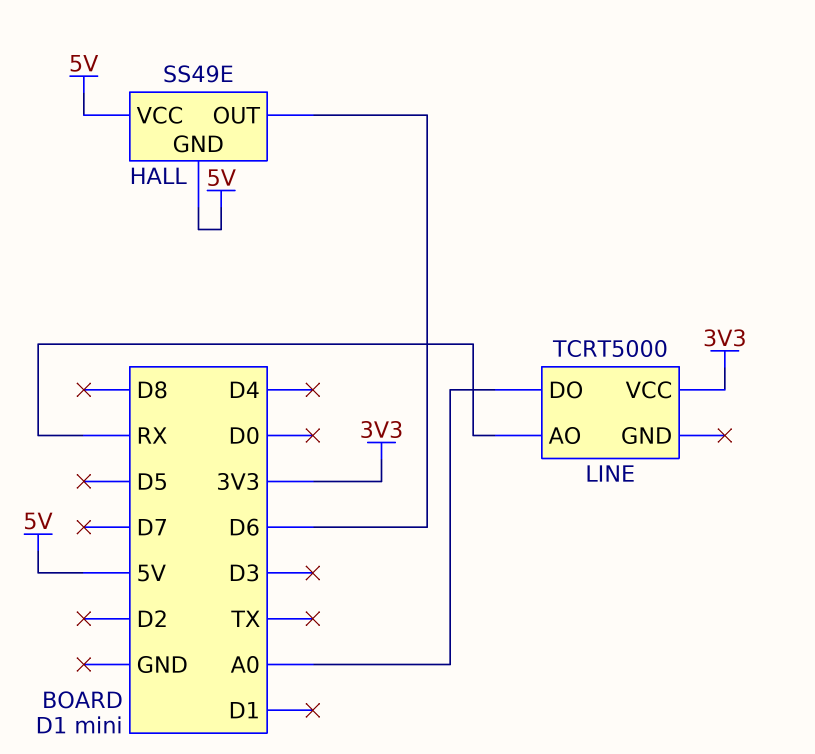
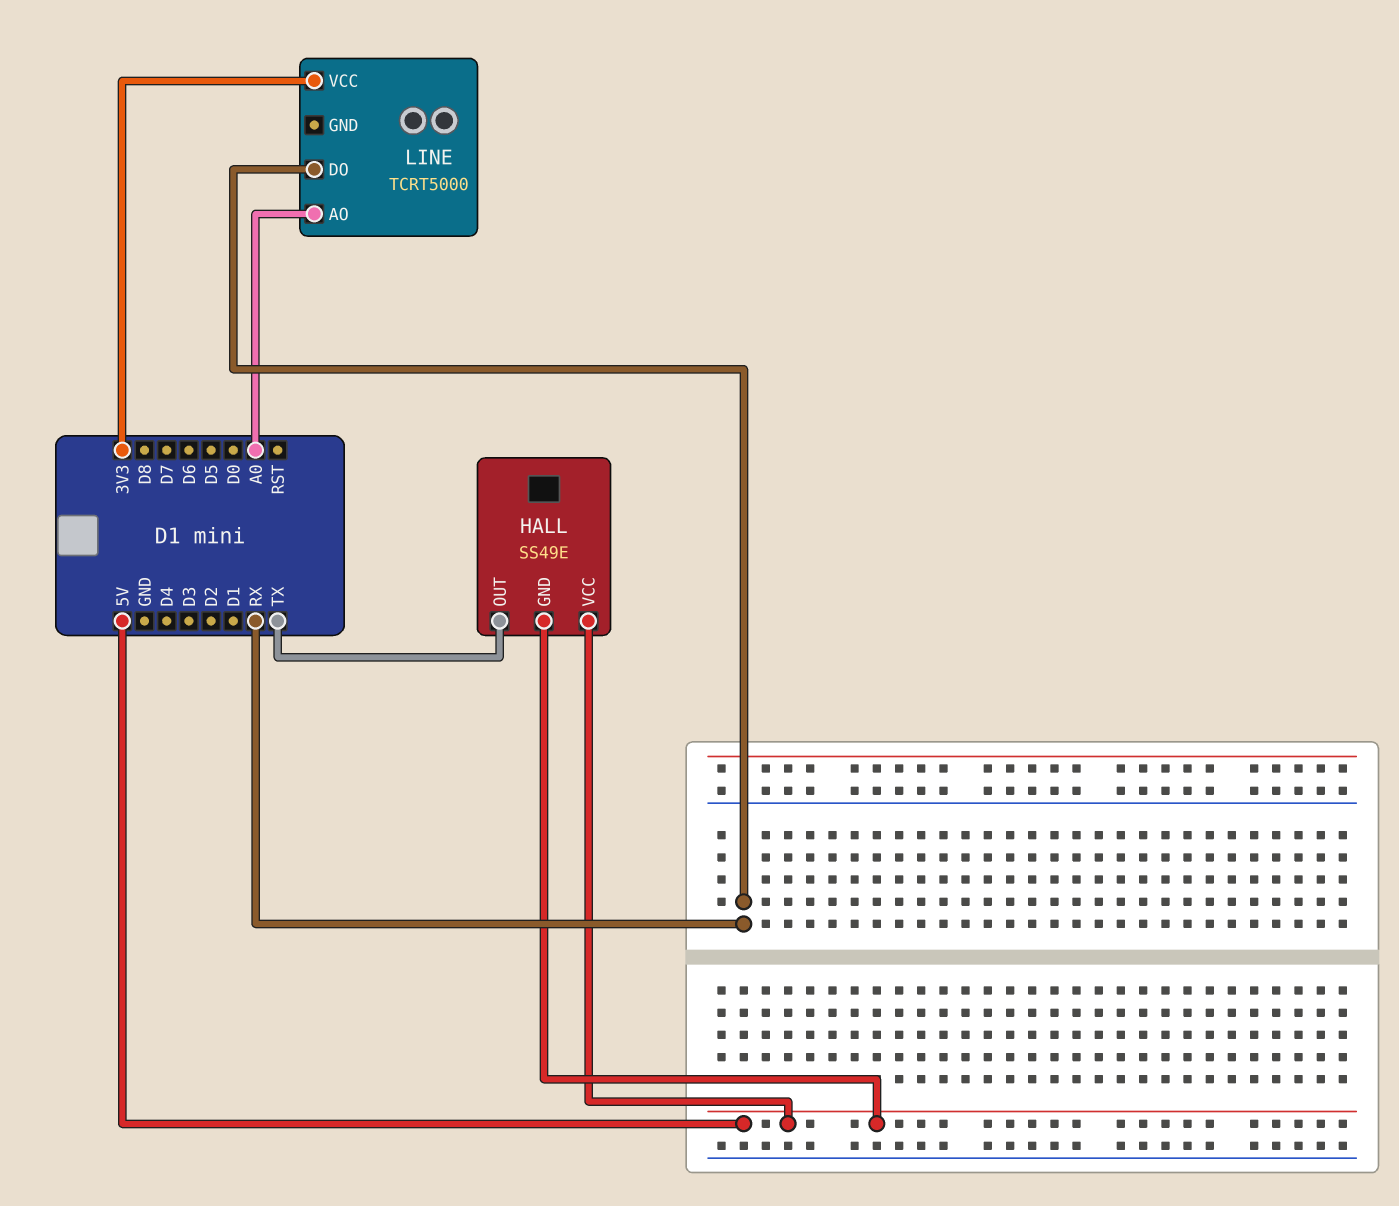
HALL pin OUT: D6 -> TX
LINE pin AO: RX -> A0
LINE pin DO: A0 -> RX

